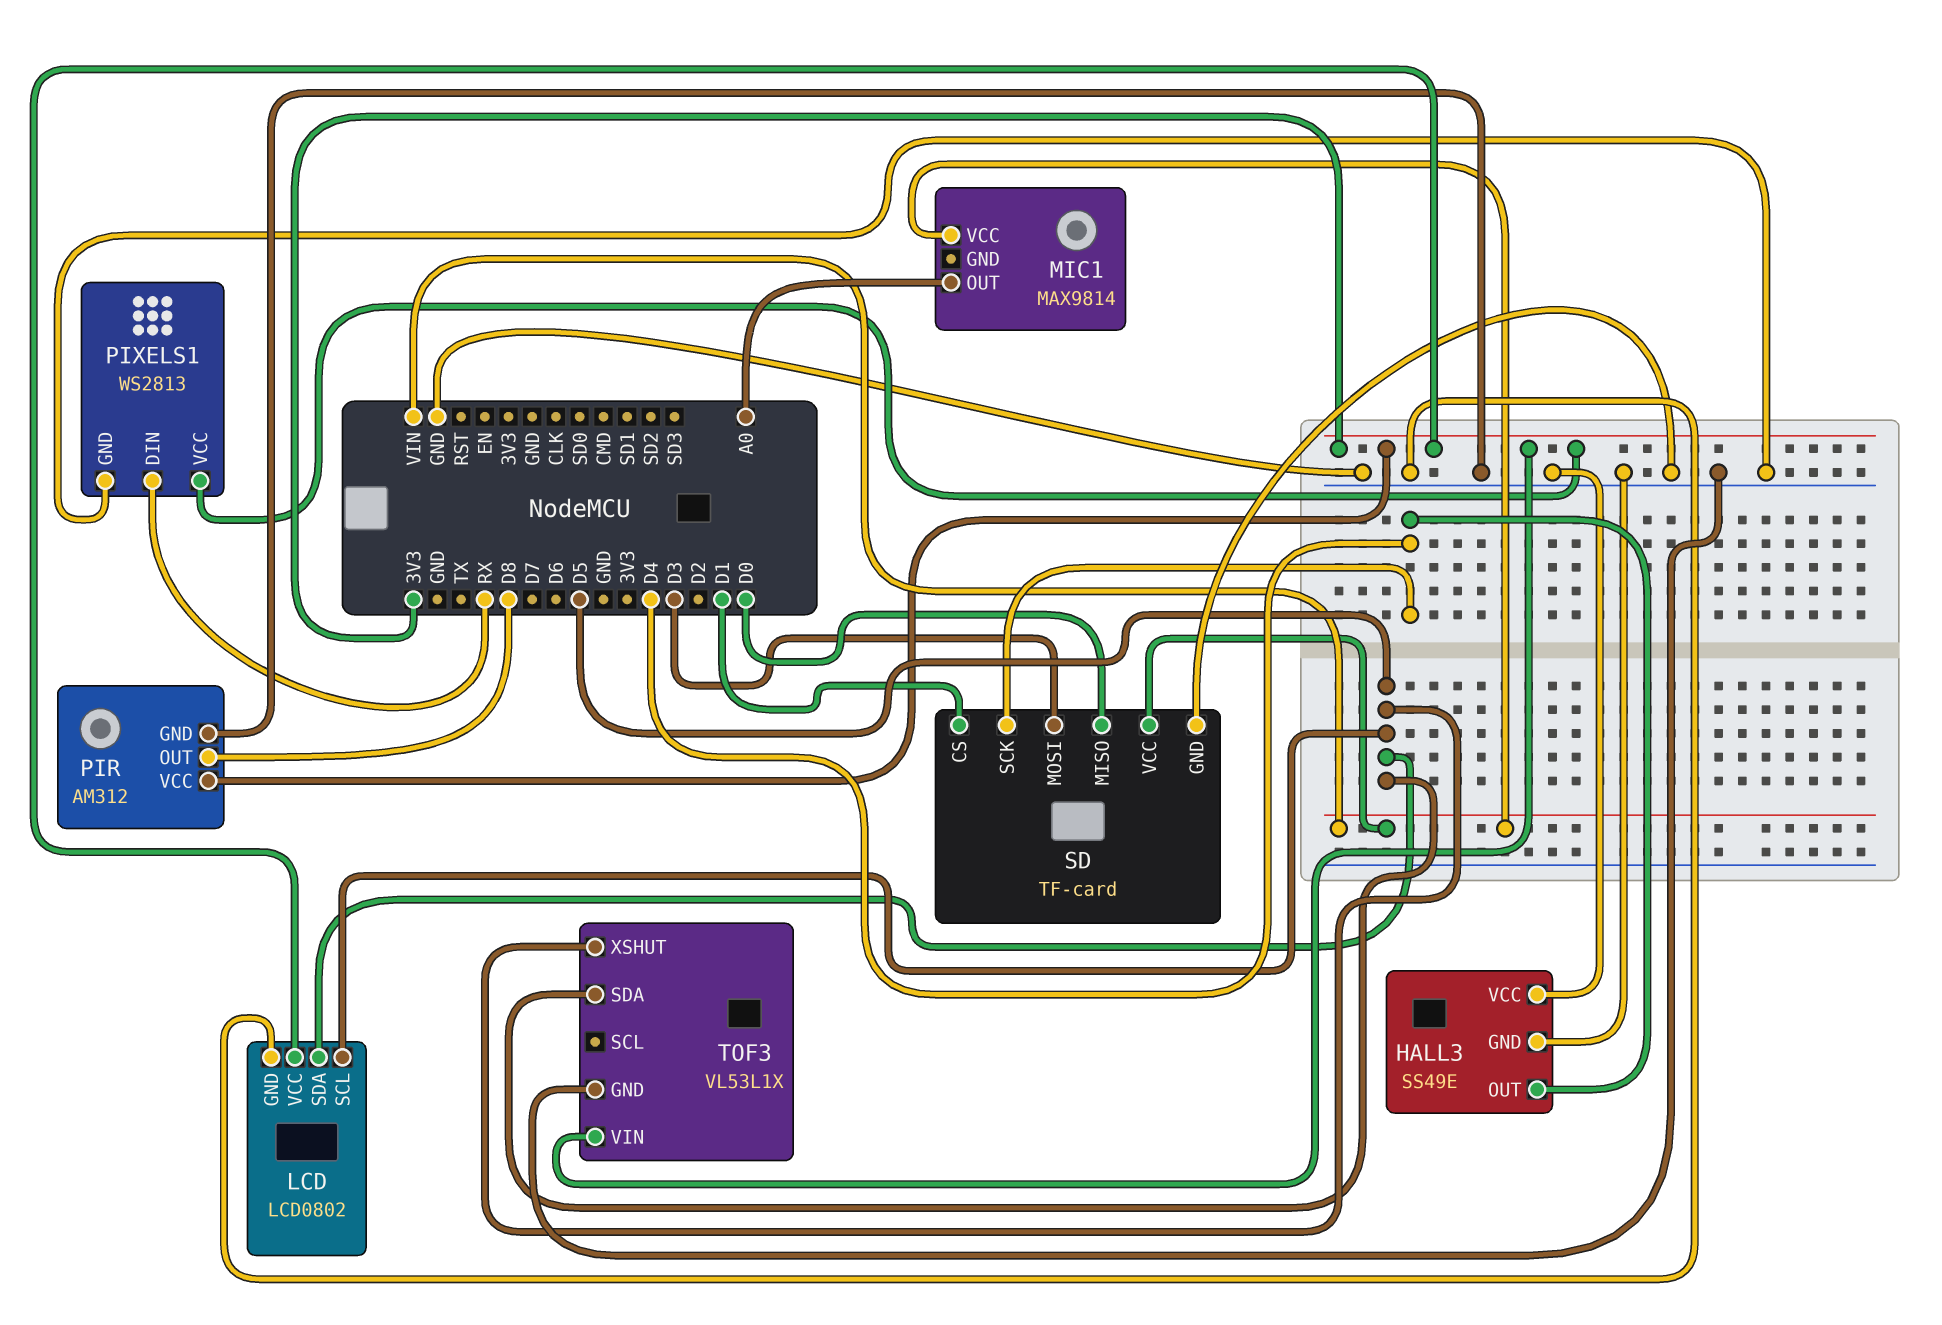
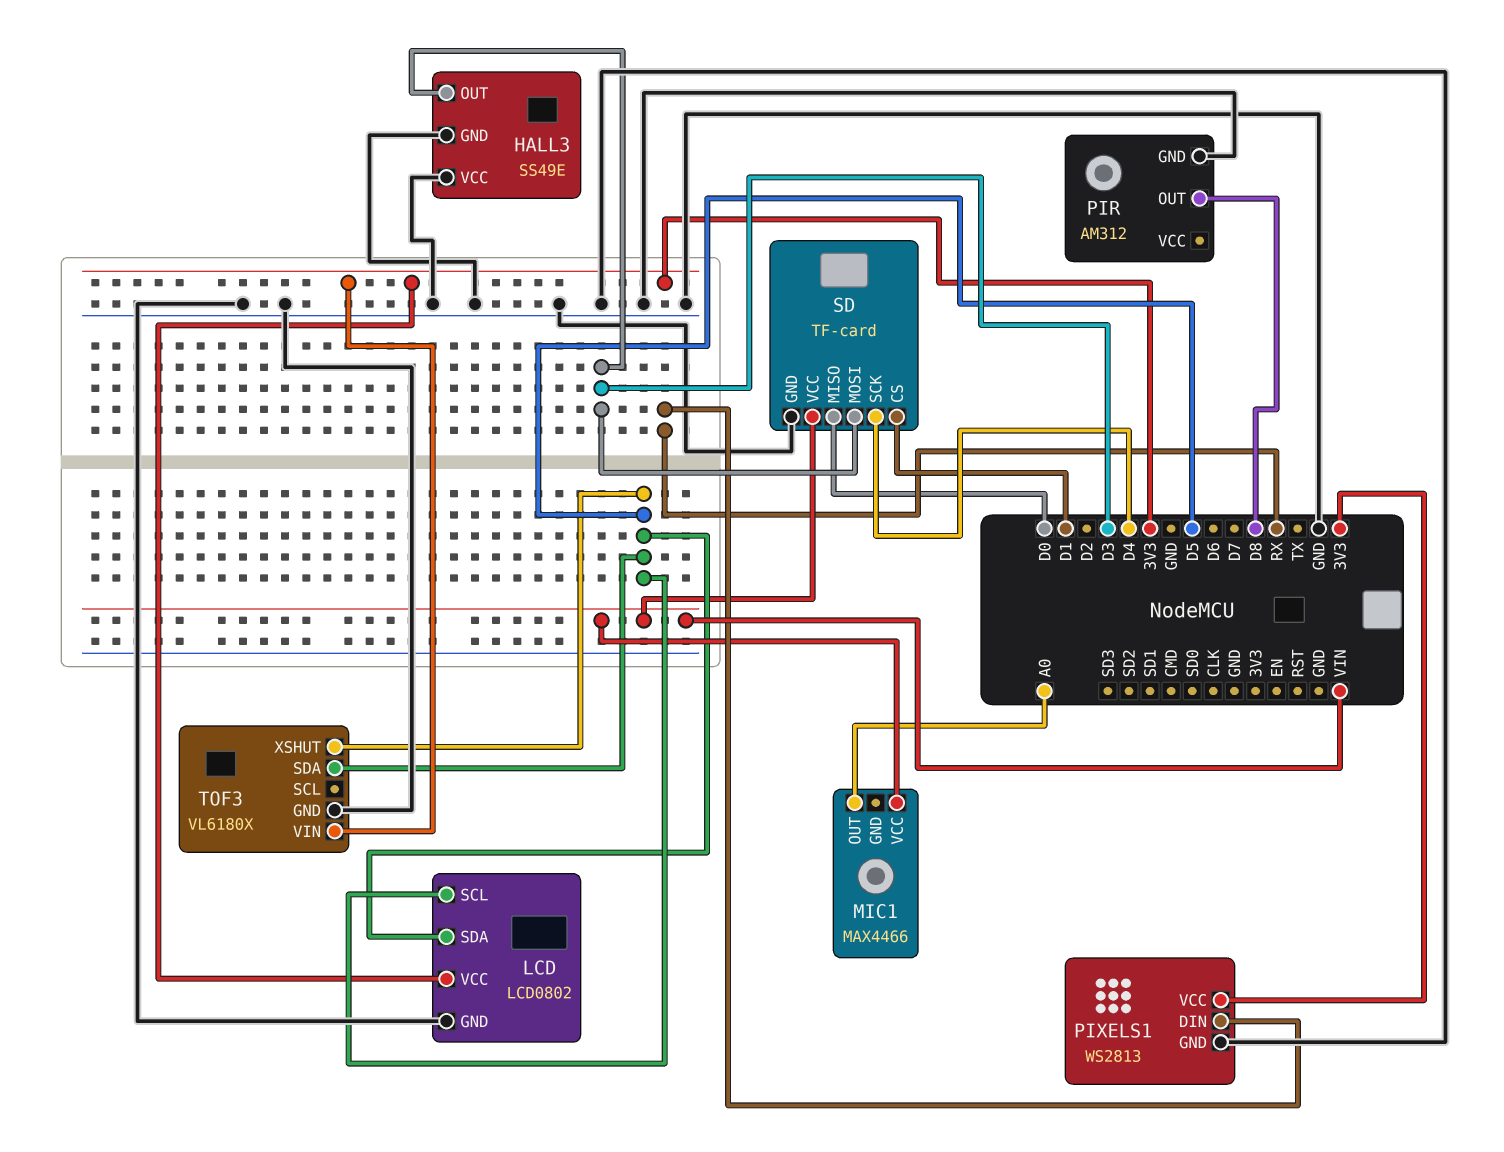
HALL3 pin OUT: D4 -> D3
MIC1: MAX9814 -> MAX4466
PIR pin VCC: 3V3 -> none
TOF3: VL53L1X -> VL6180X

